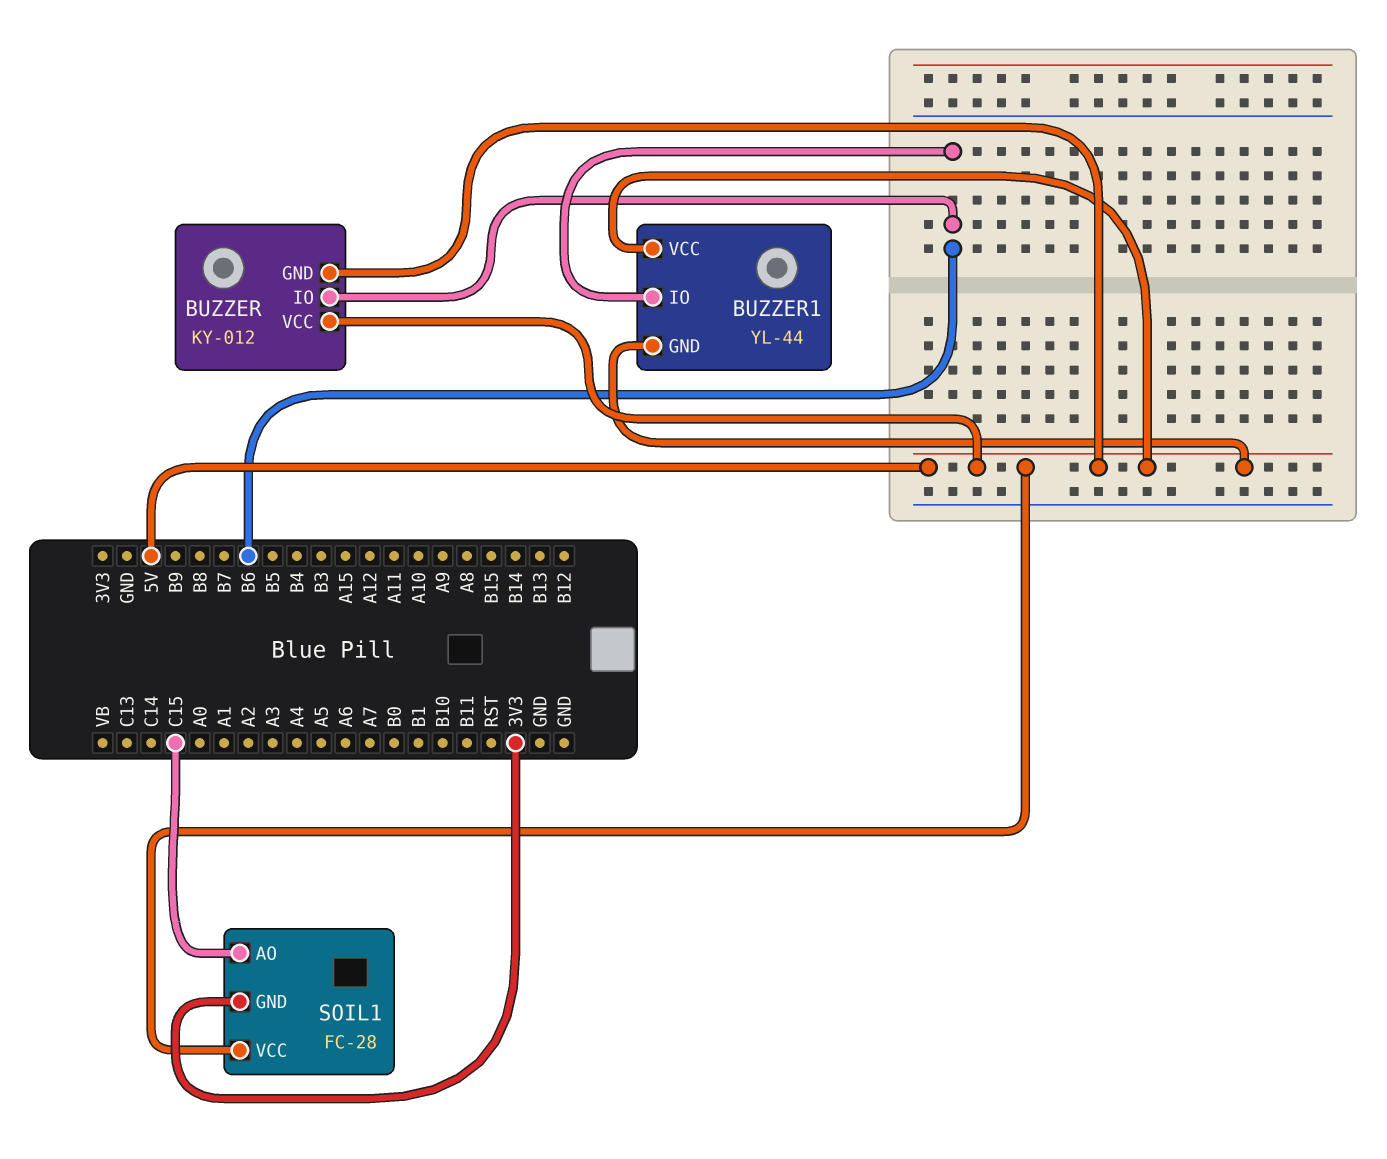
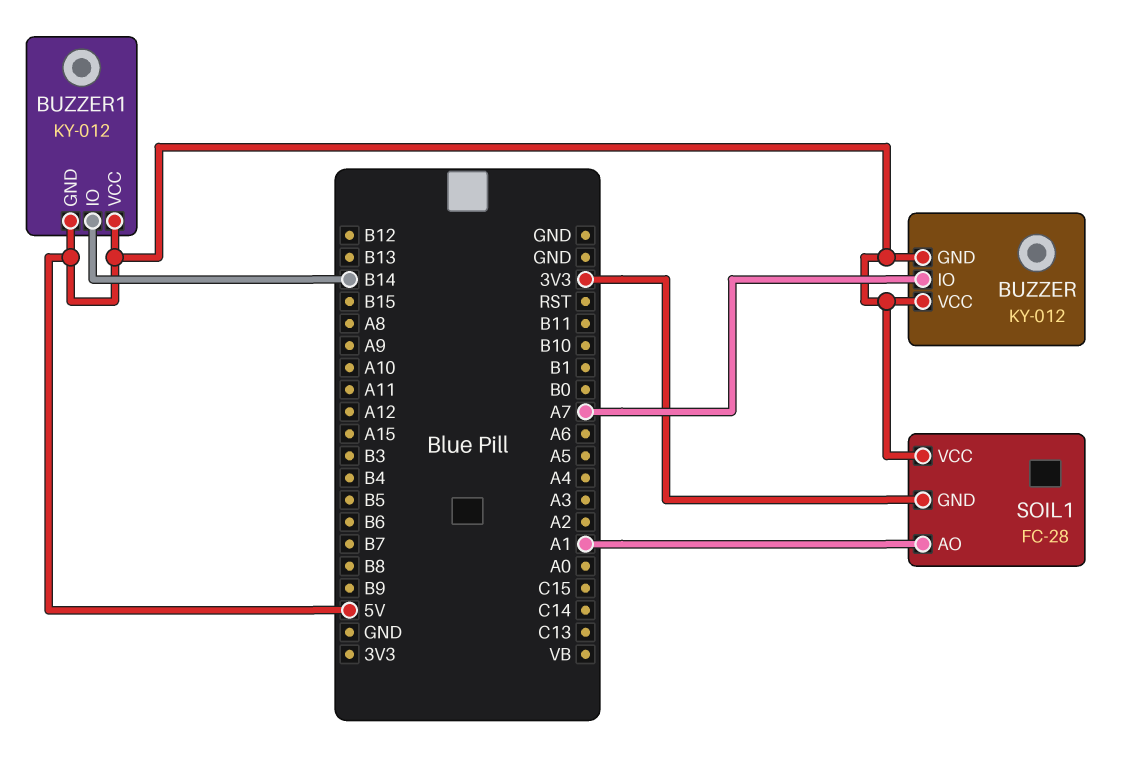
BUZZER pin IO: B6 -> A7
BUZZER1: YL-44 -> KY-012
BUZZER1 pin IO: B6 -> B14
SOIL1 pin AO: C15 -> A1

